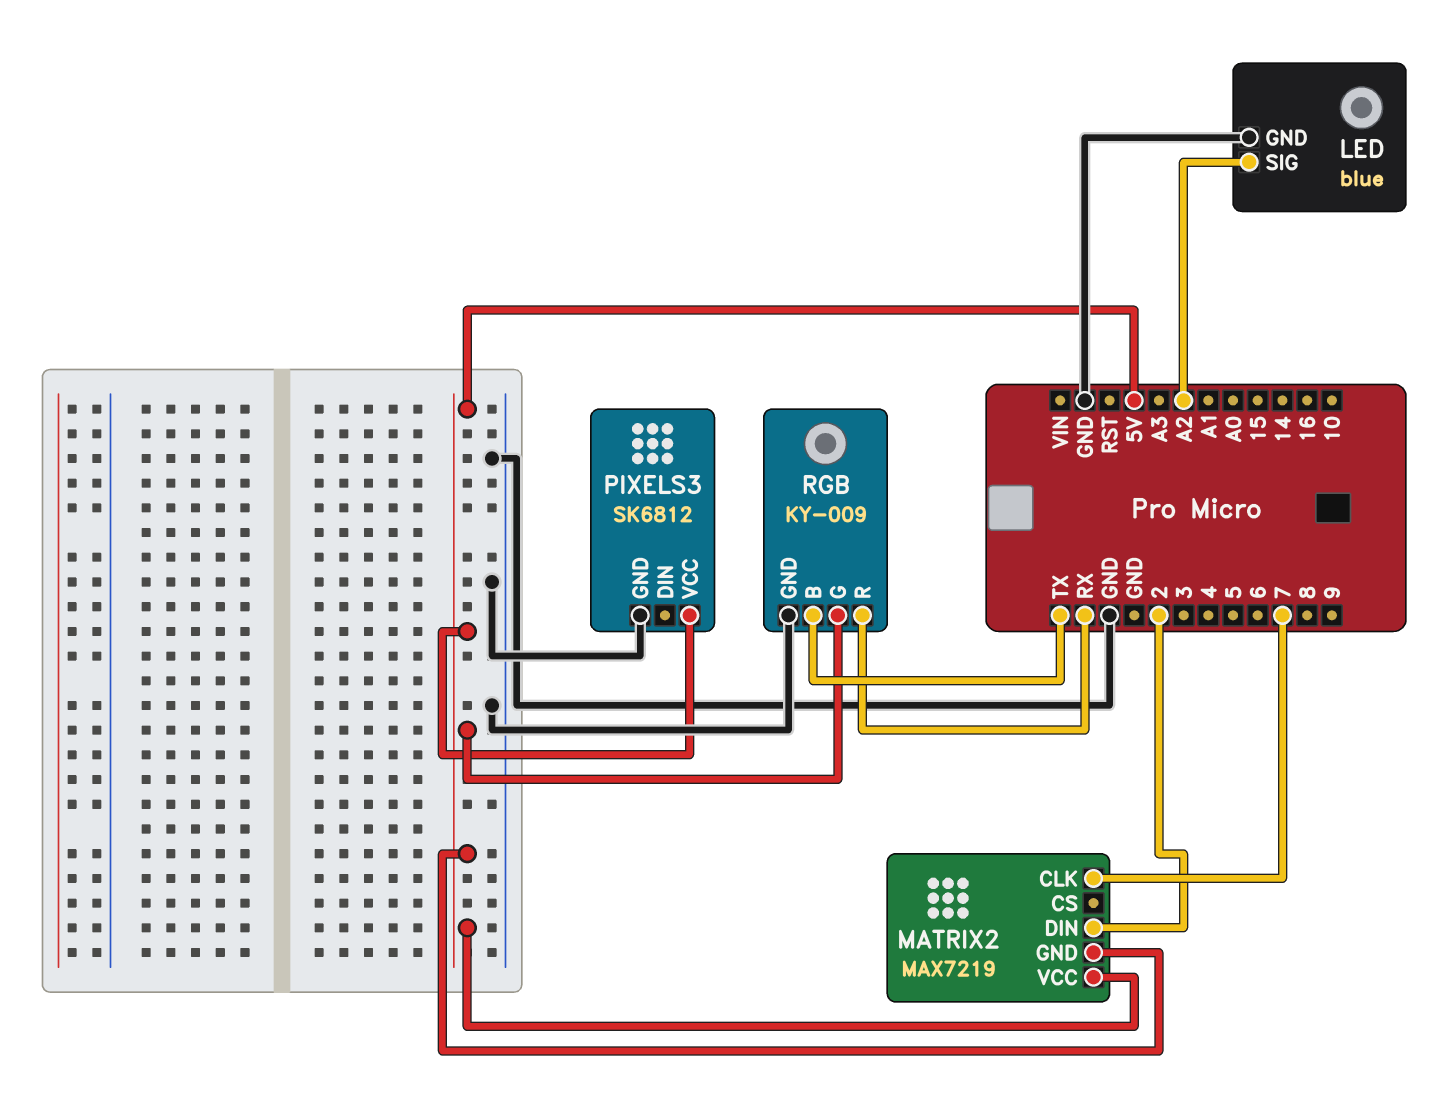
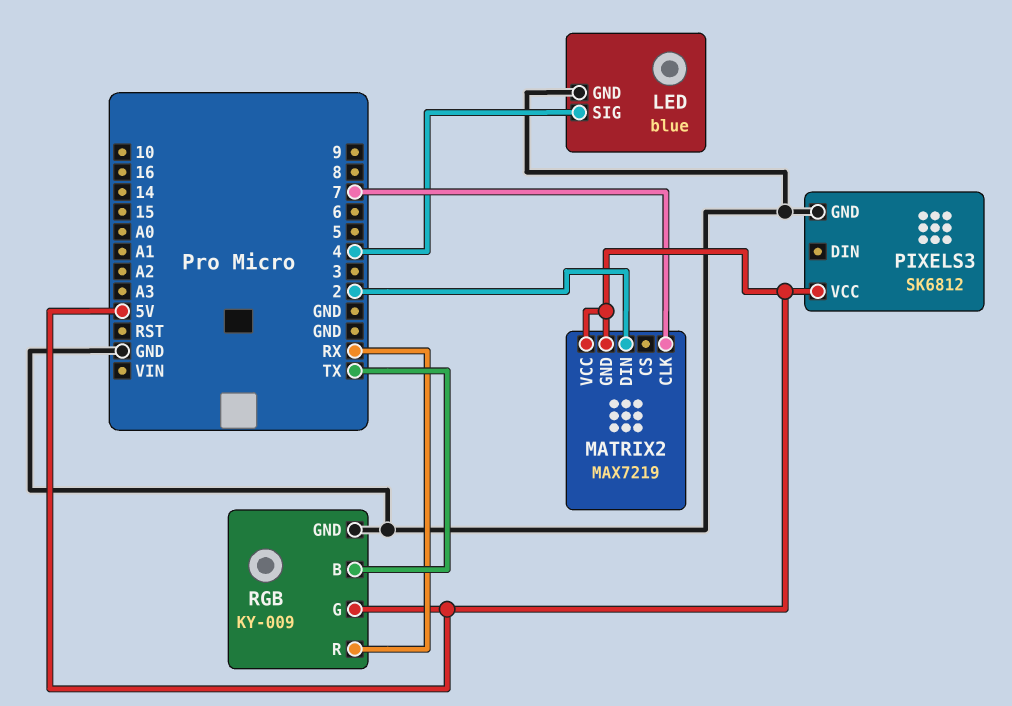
LED pin SIG: A2 -> 4

